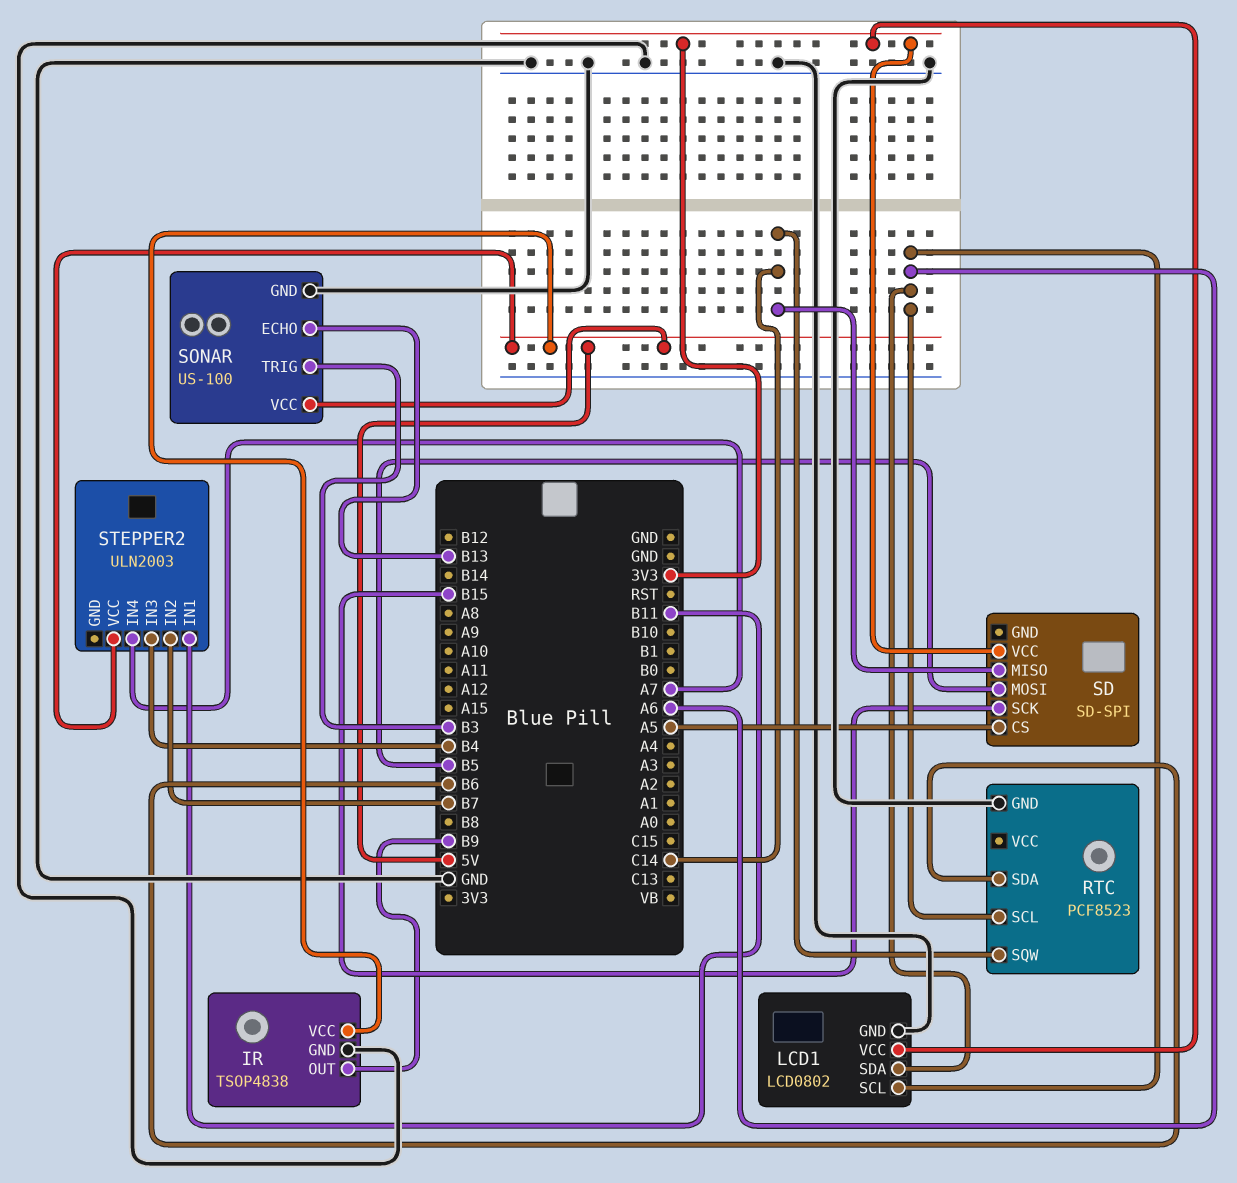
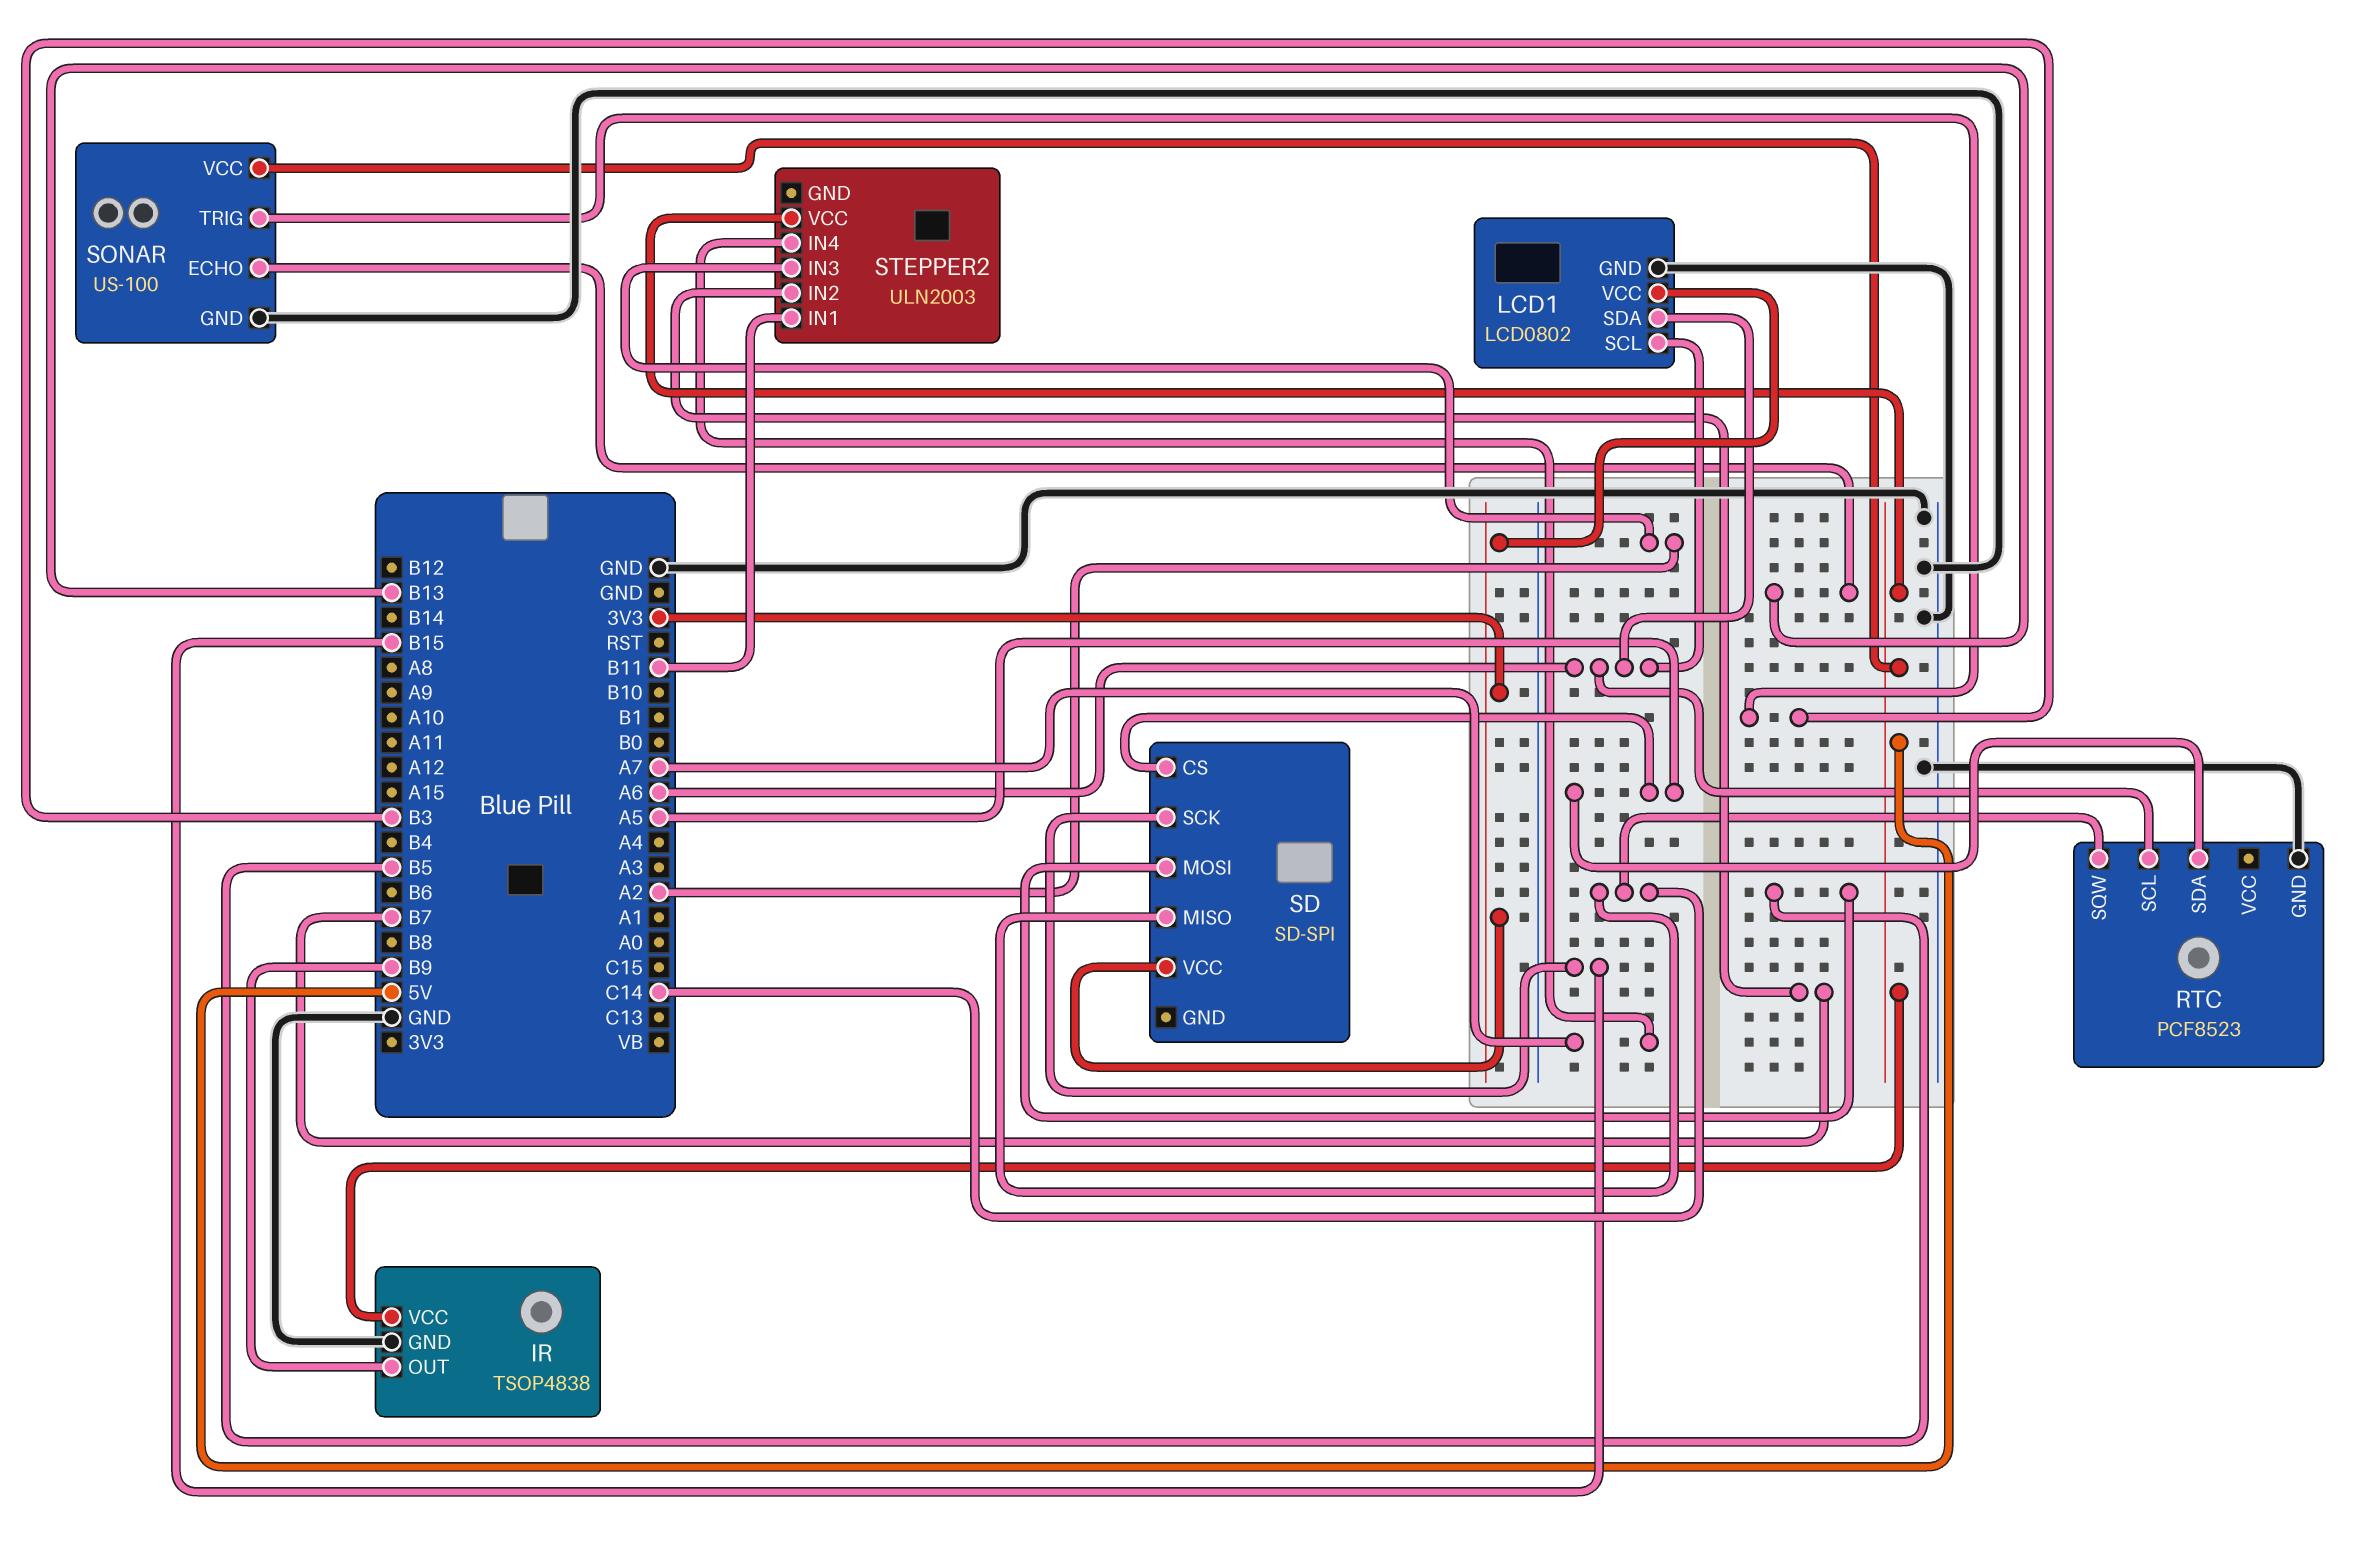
RTC pin SDA: B6 -> A5
STEPPER2 pin IN3: B4 -> A2

